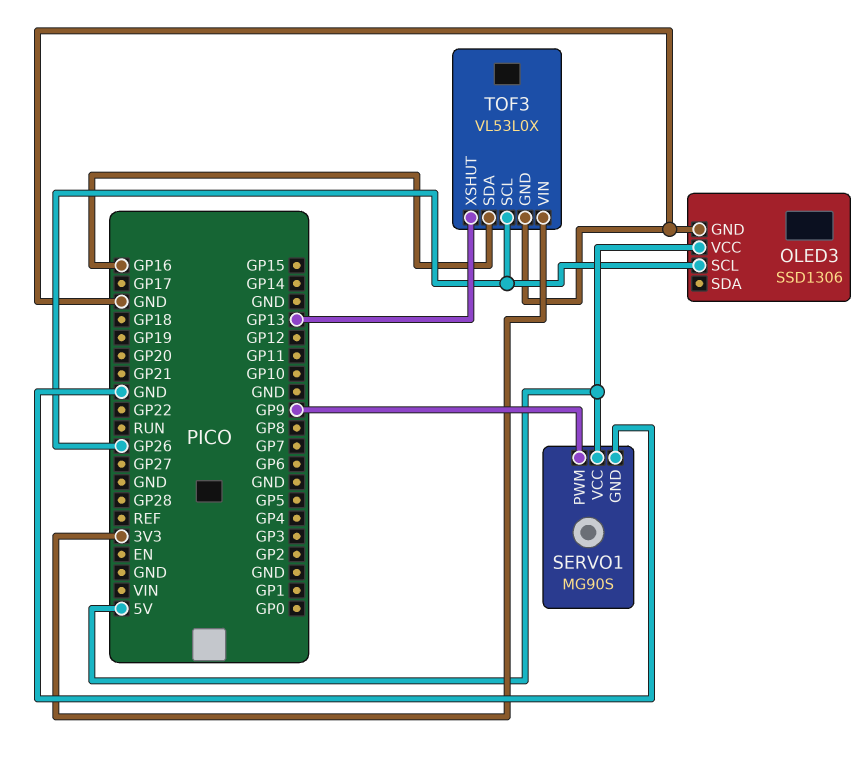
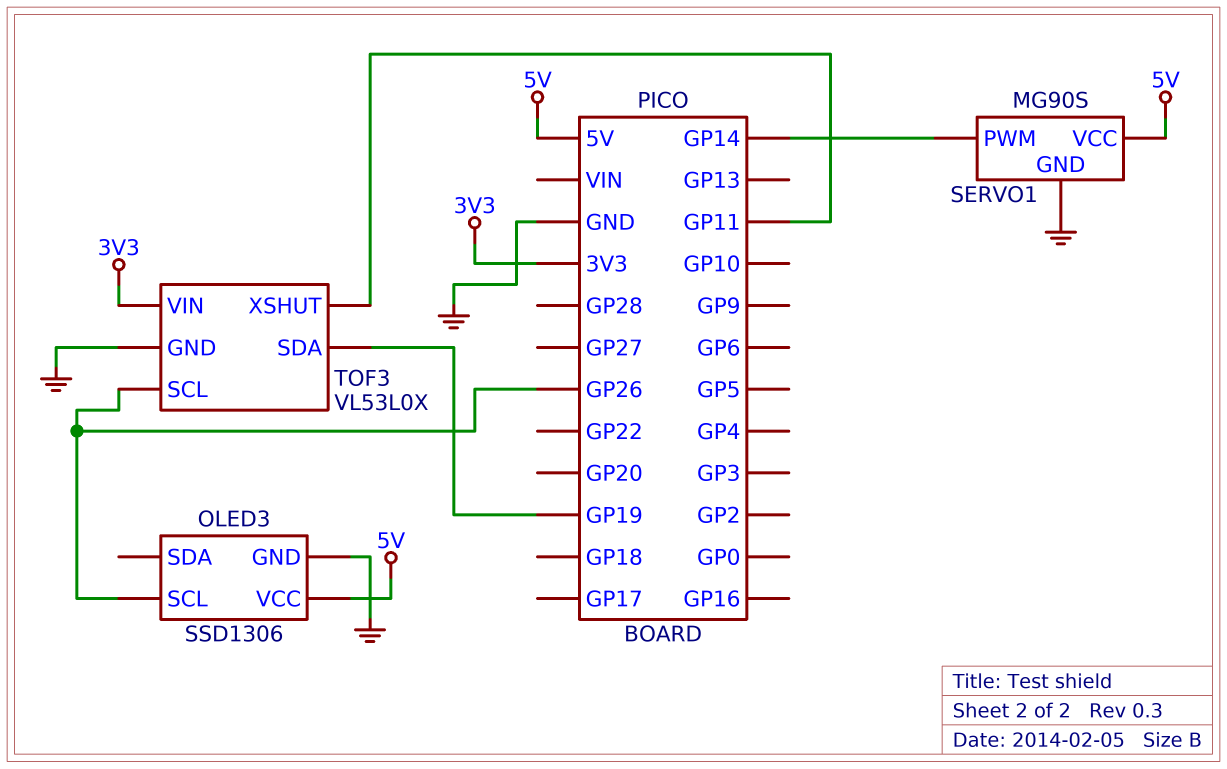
SERVO1 pin PWM: GP9 -> GP14
TOF3 pin SDA: GP16 -> GP19
TOF3 pin XSHUT: GP13 -> GP11

